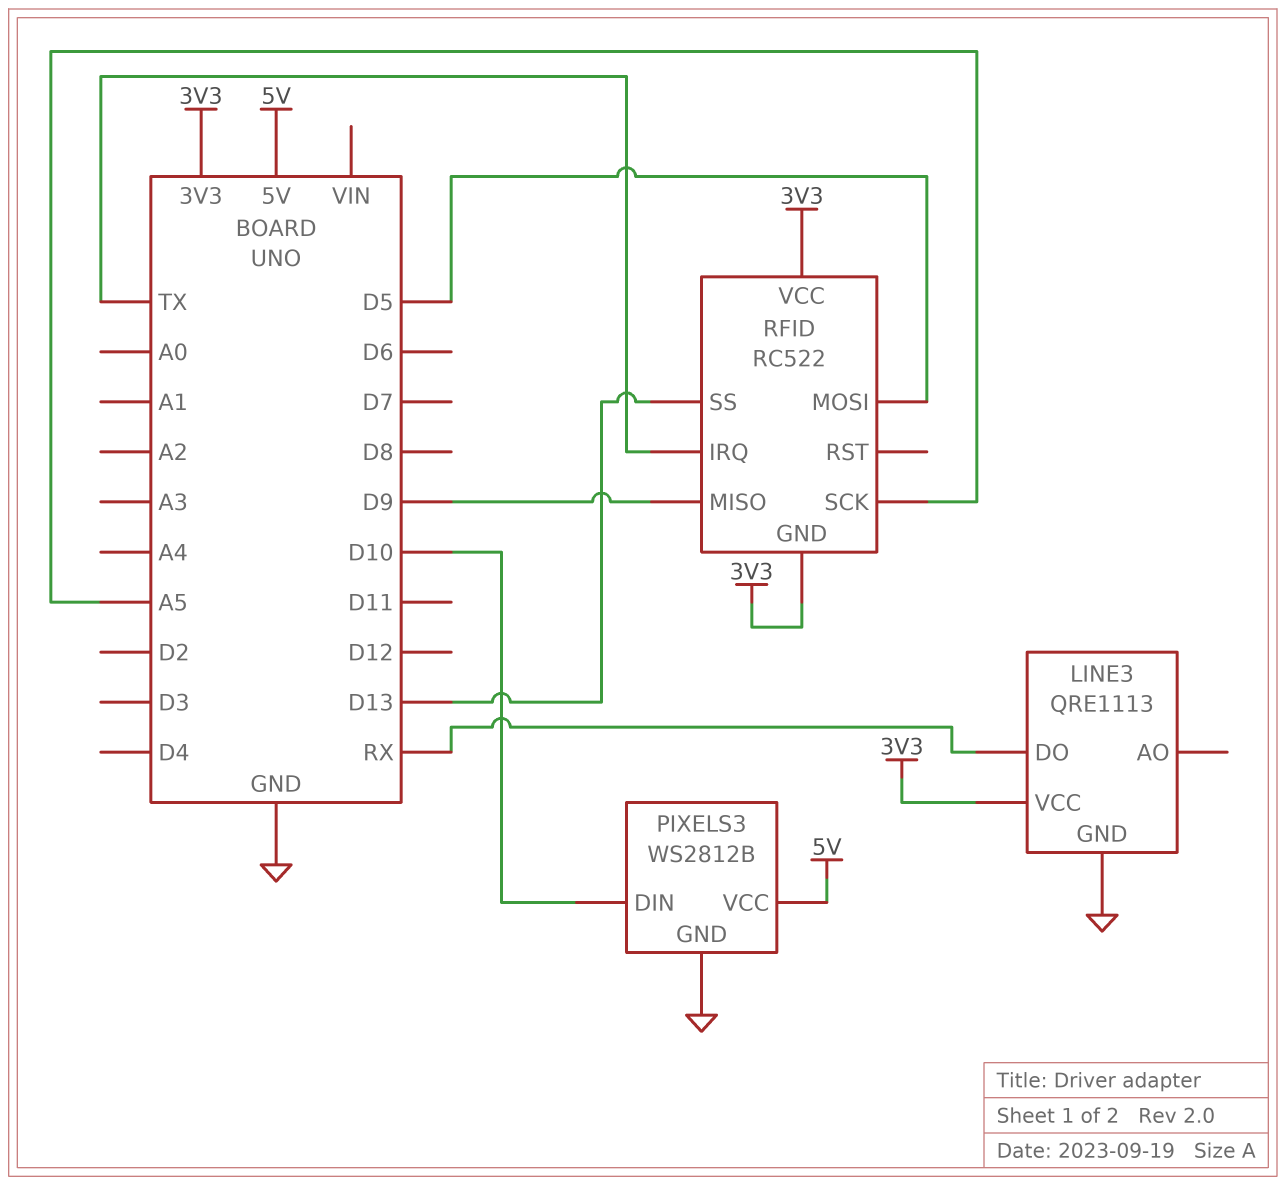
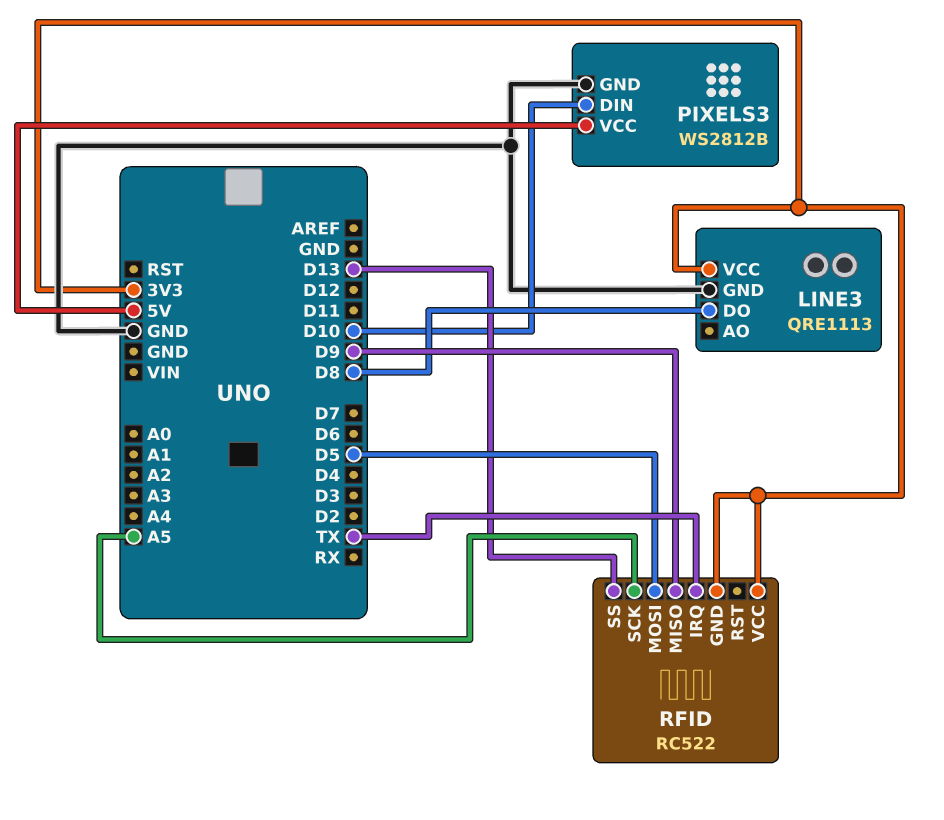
LINE3 pin DO: RX -> D8

